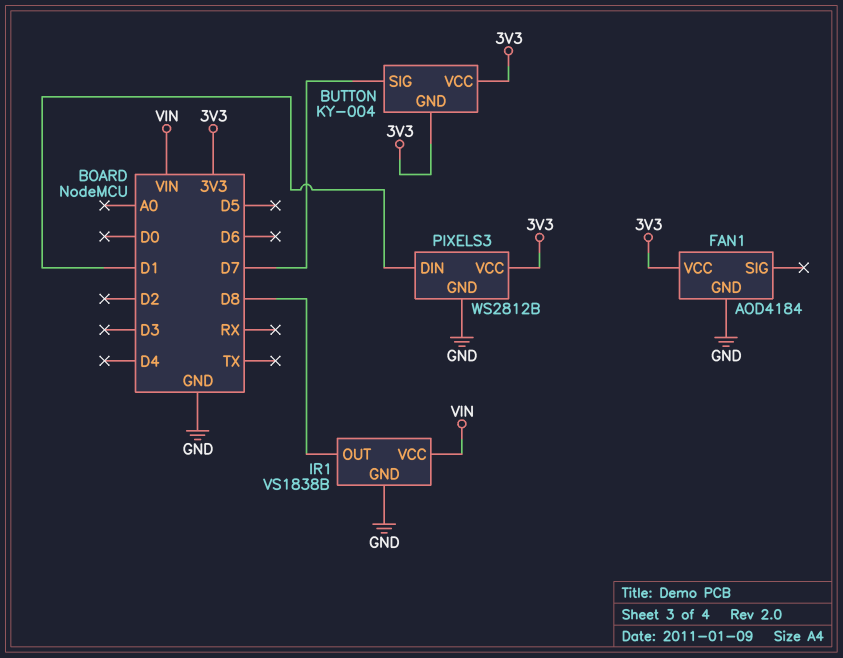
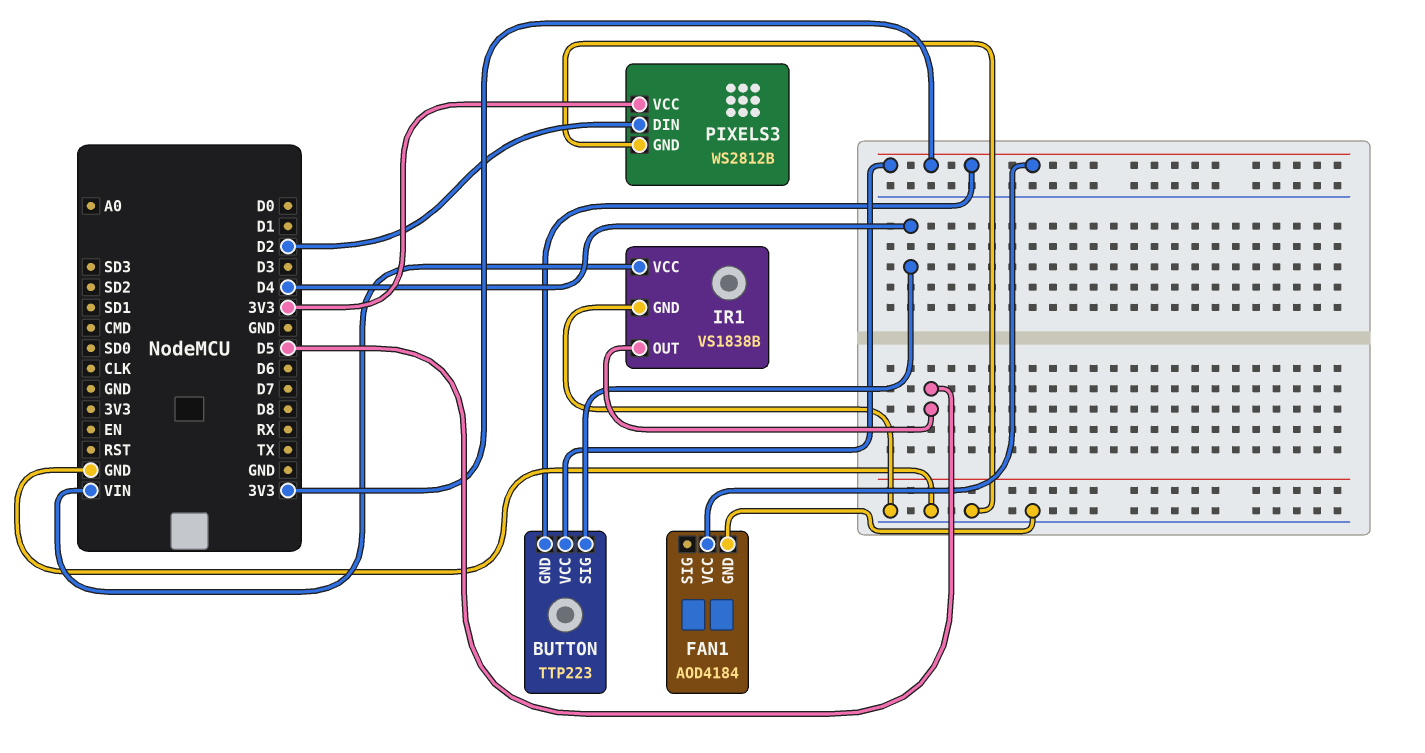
BUTTON: KY-004 -> TTP223
BUTTON pin SIG: D7 -> D4
IR1 pin OUT: D8 -> D5
PIXELS3 pin DIN: D1 -> D2

